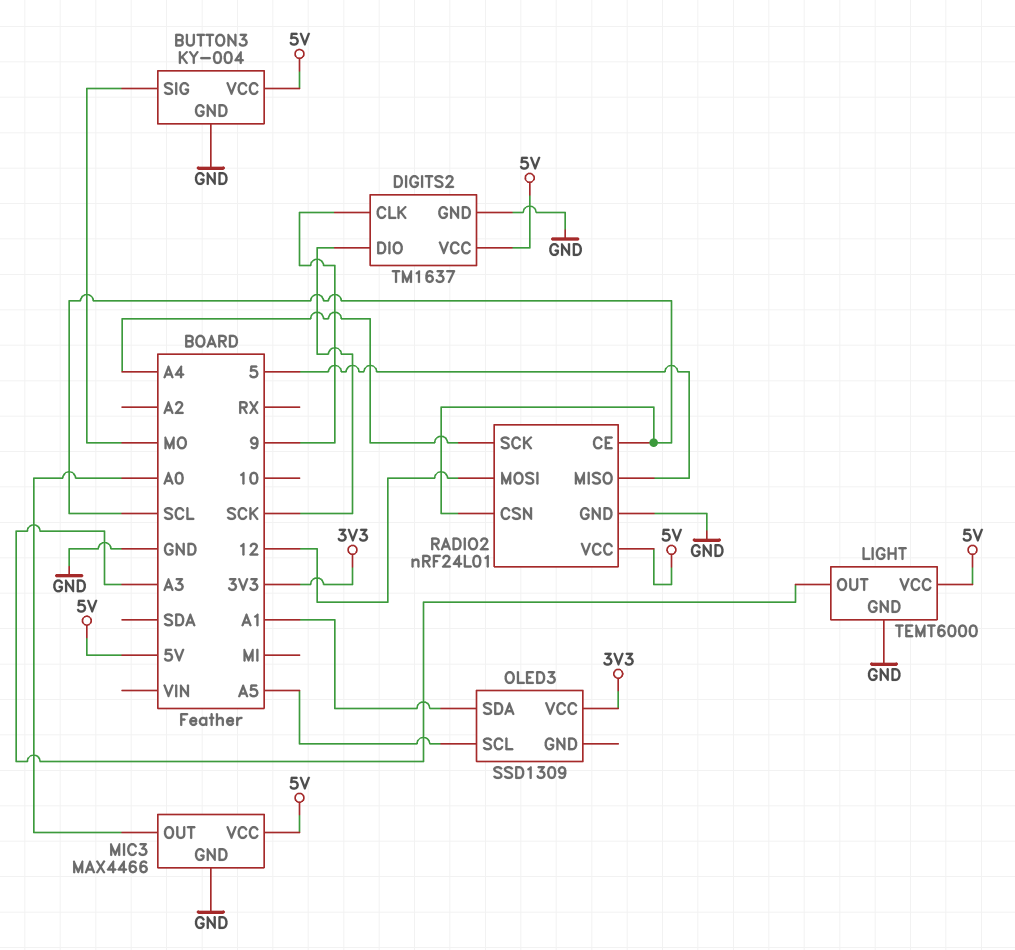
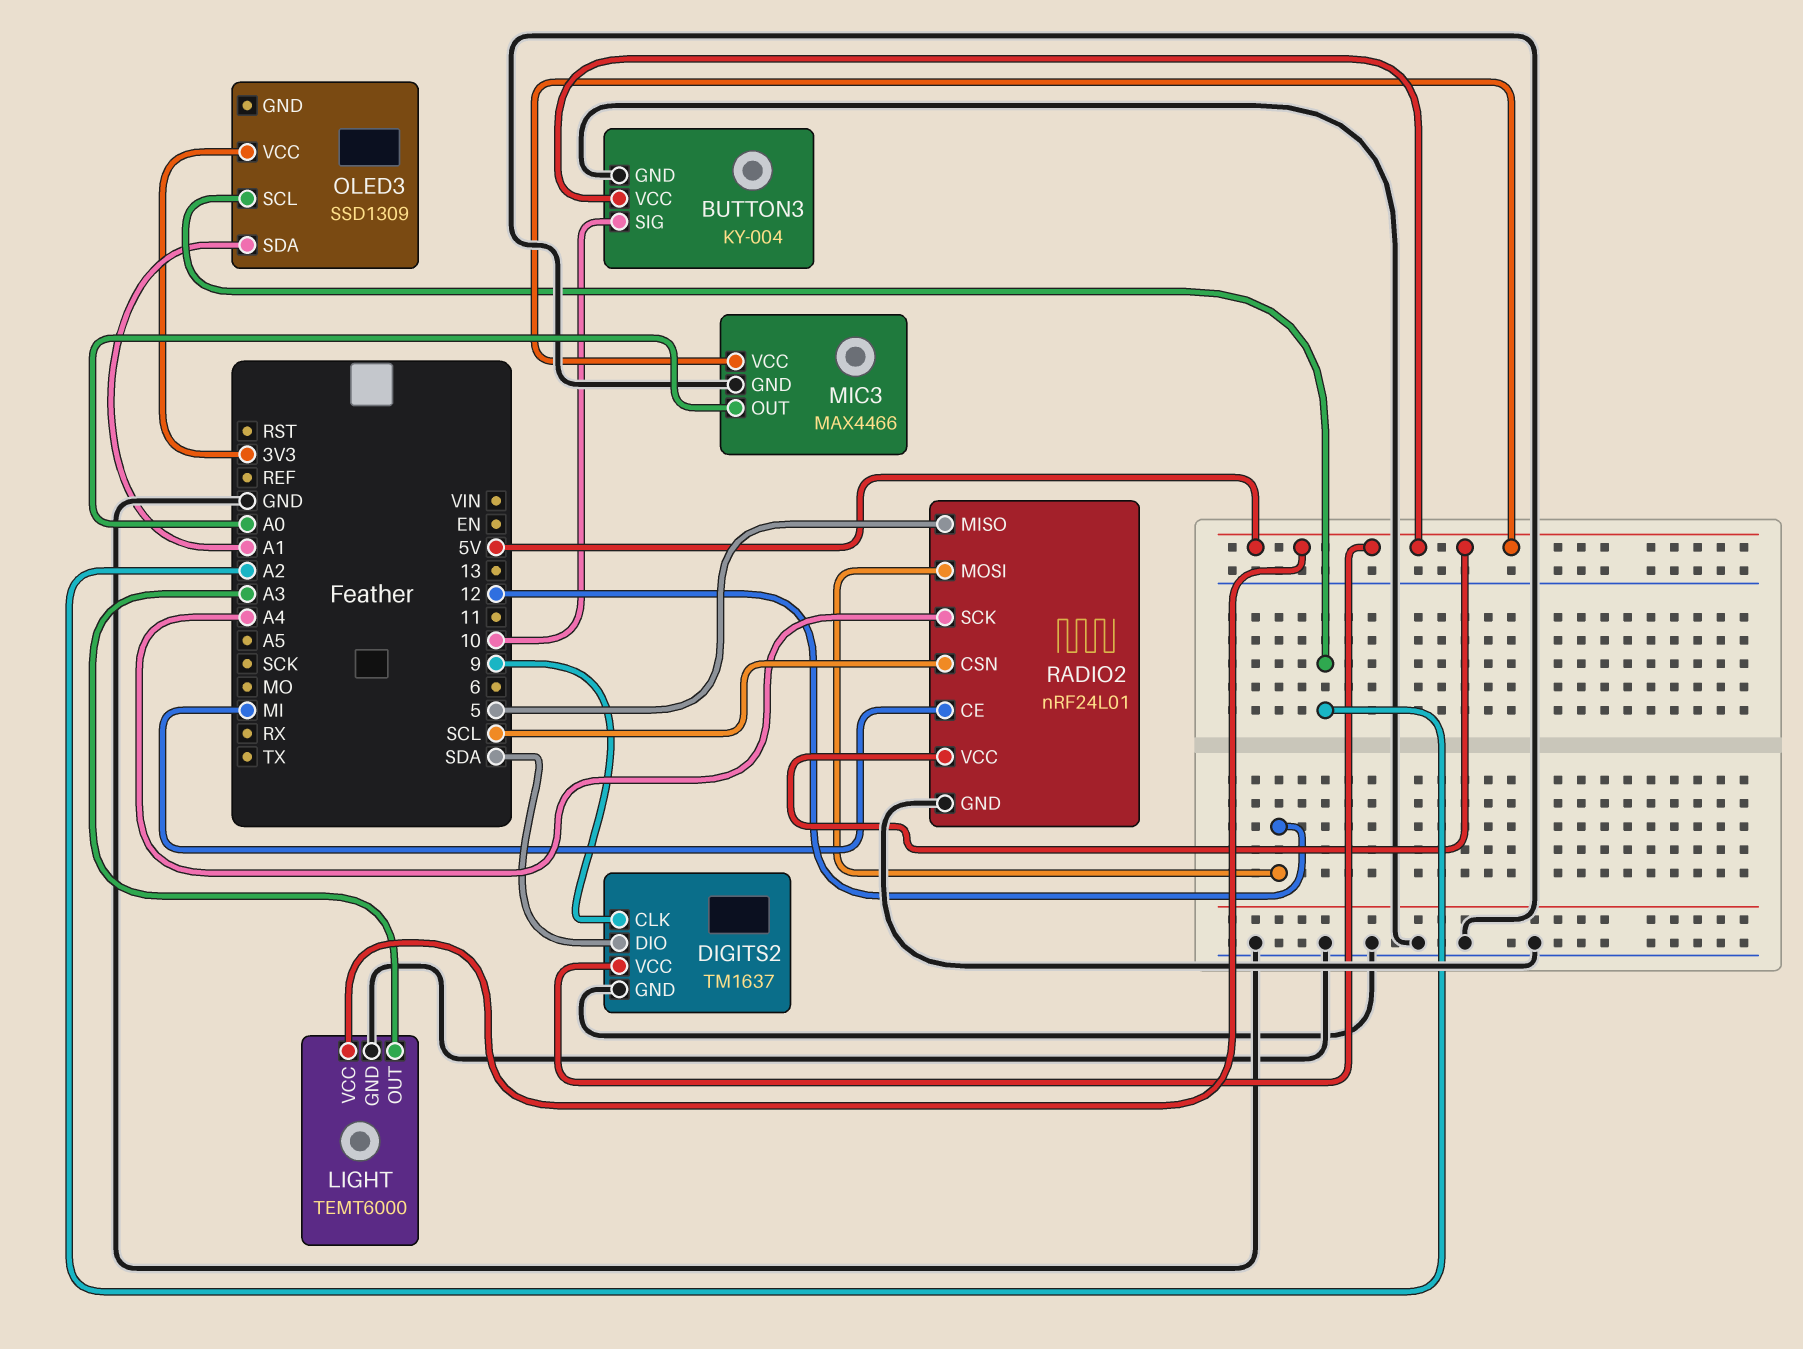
BUTTON3 pin SIG: MO -> 10
DIGITS2 pin DIO: SCK -> SDA
OLED3 pin SCL: A5 -> A2
RADIO2 pin CE: SCL -> MI

